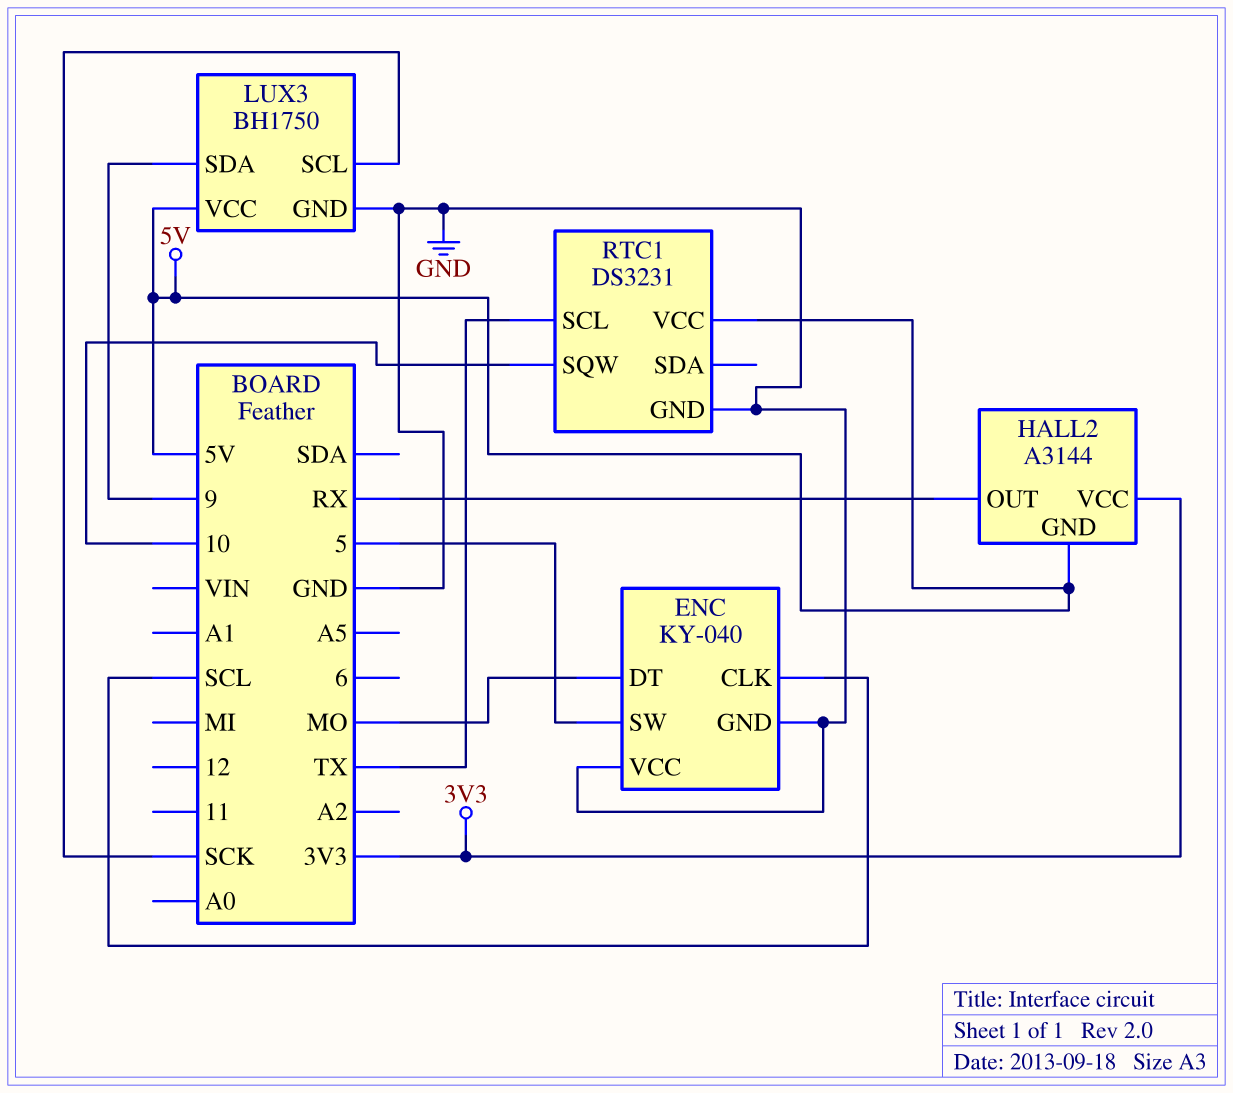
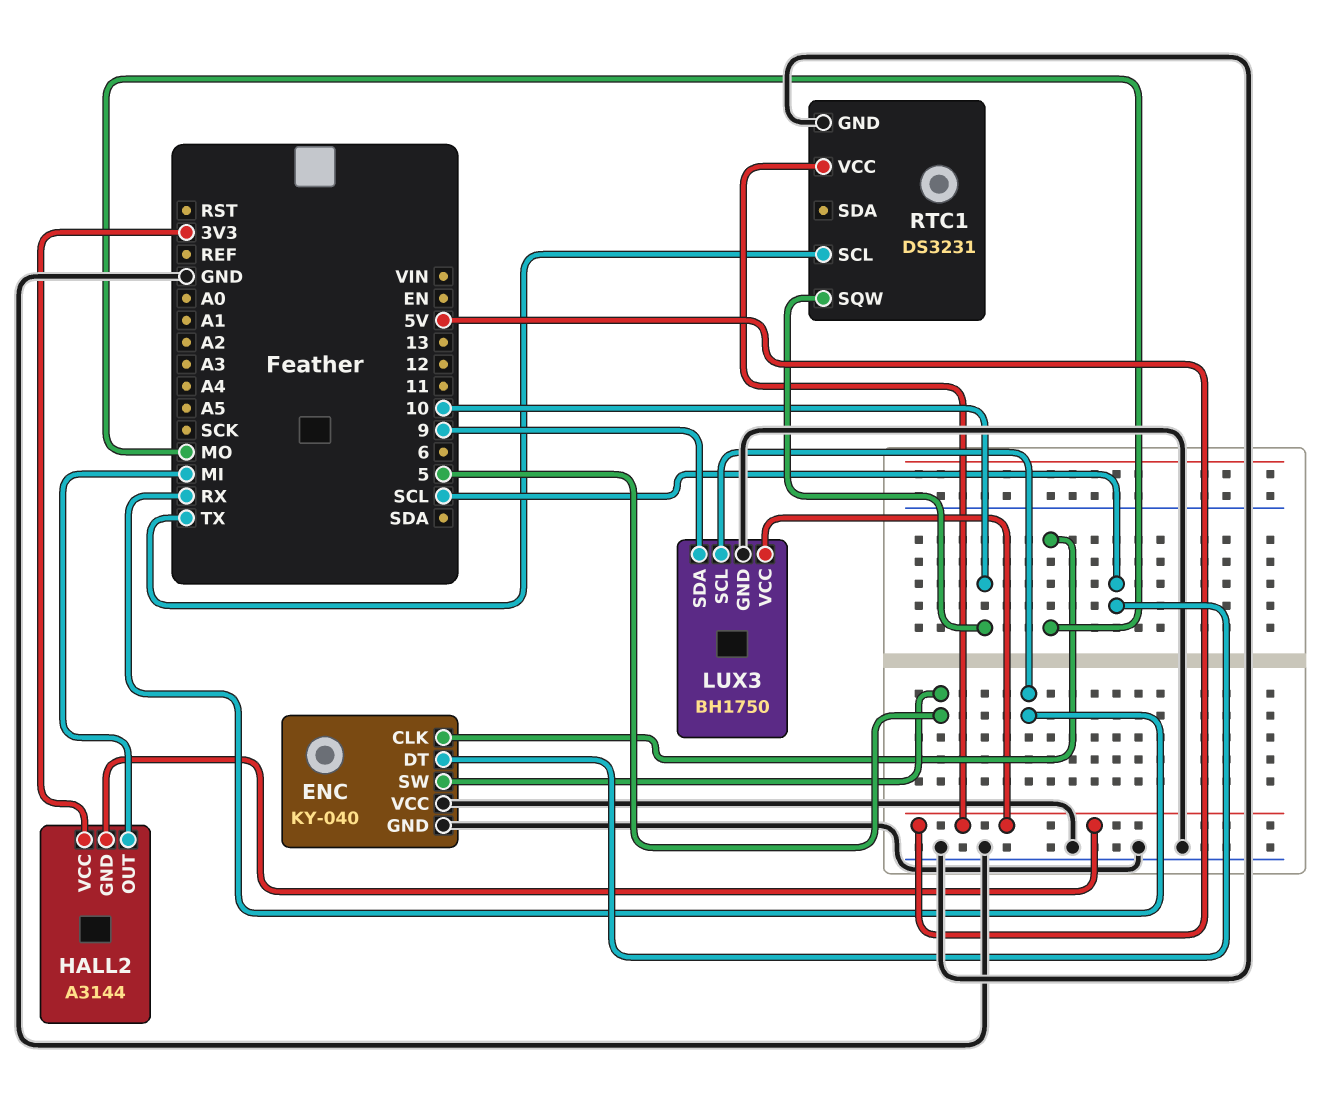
ENC pin CLK: SCL -> MO
ENC pin DT: MO -> SCL
HALL2 pin OUT: RX -> MI
LUX3 pin SCL: SCK -> RX

